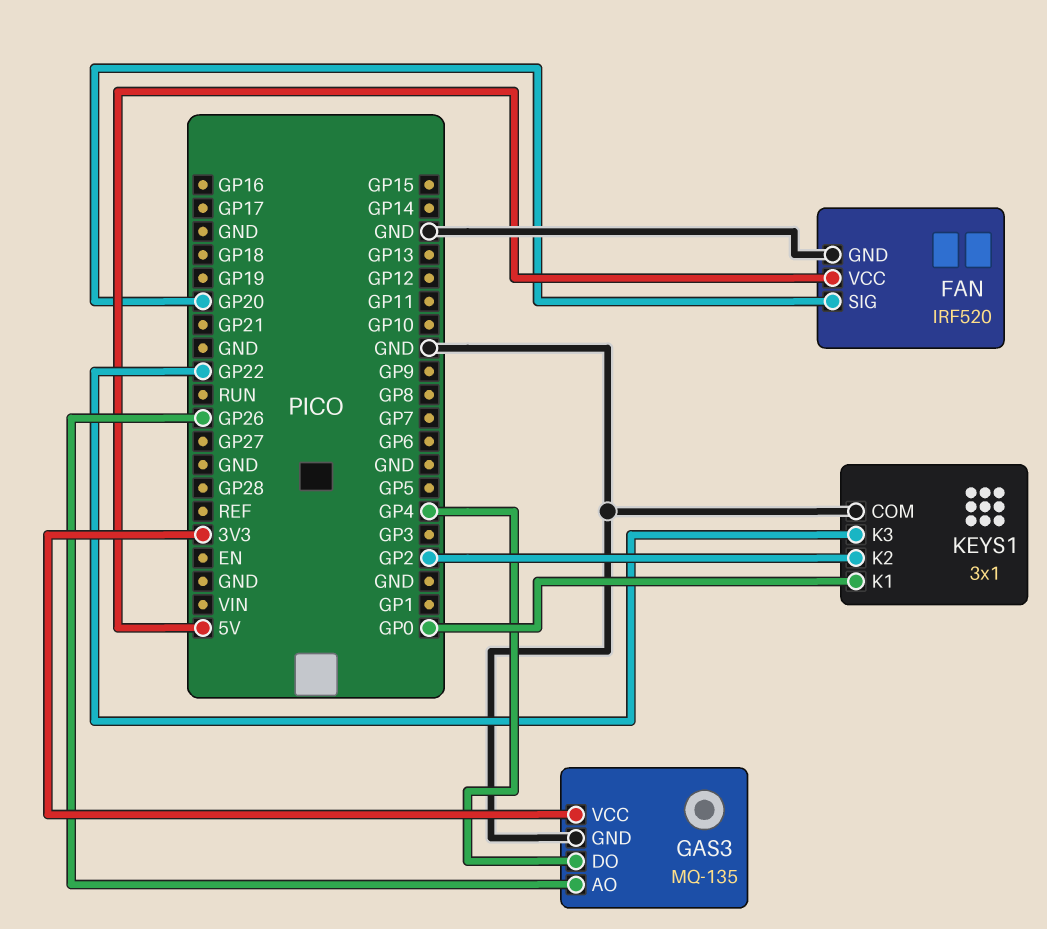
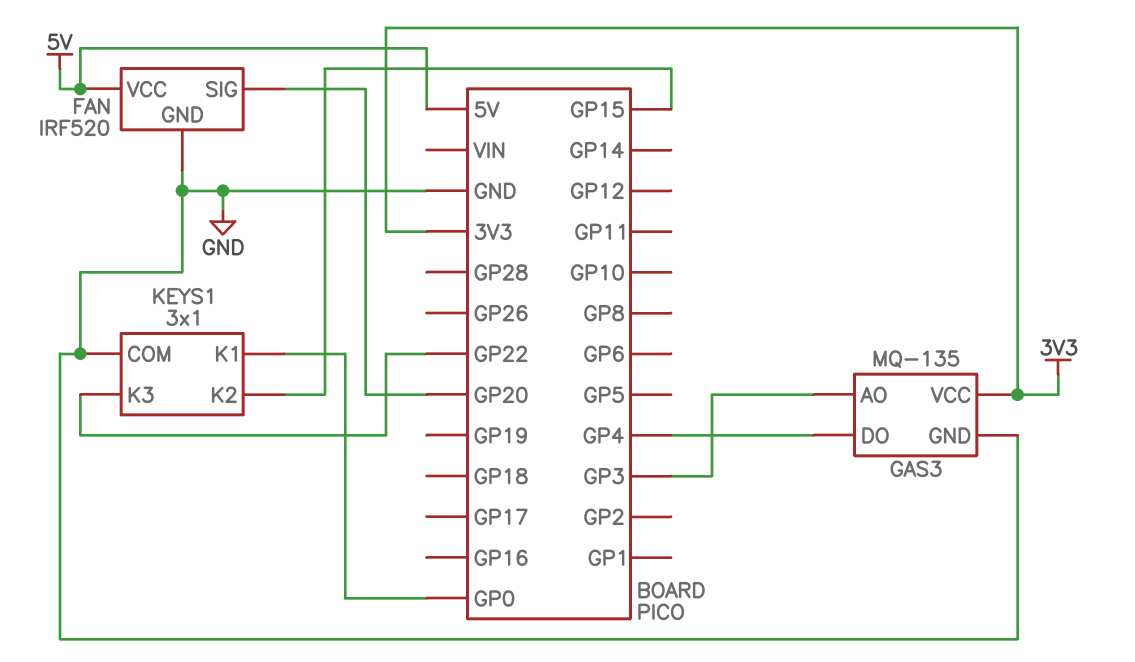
GAS3 pin AO: GP26 -> GP3
KEYS1 pin K2: GP2 -> GP15

